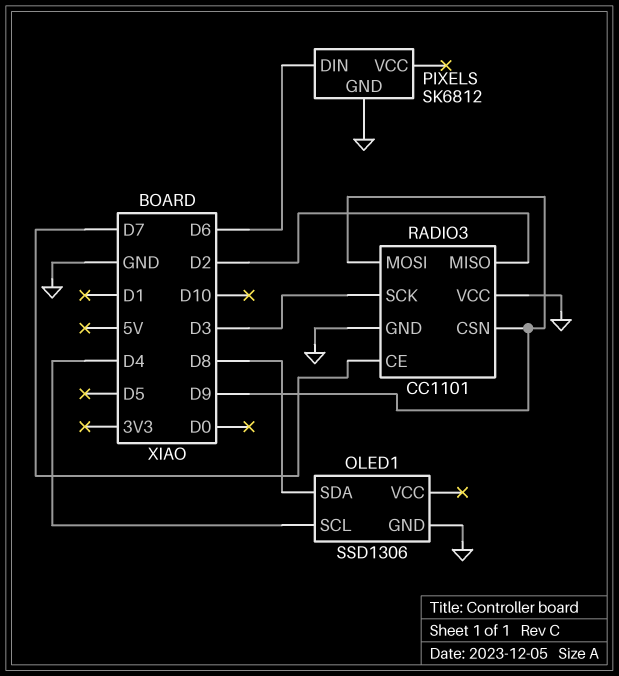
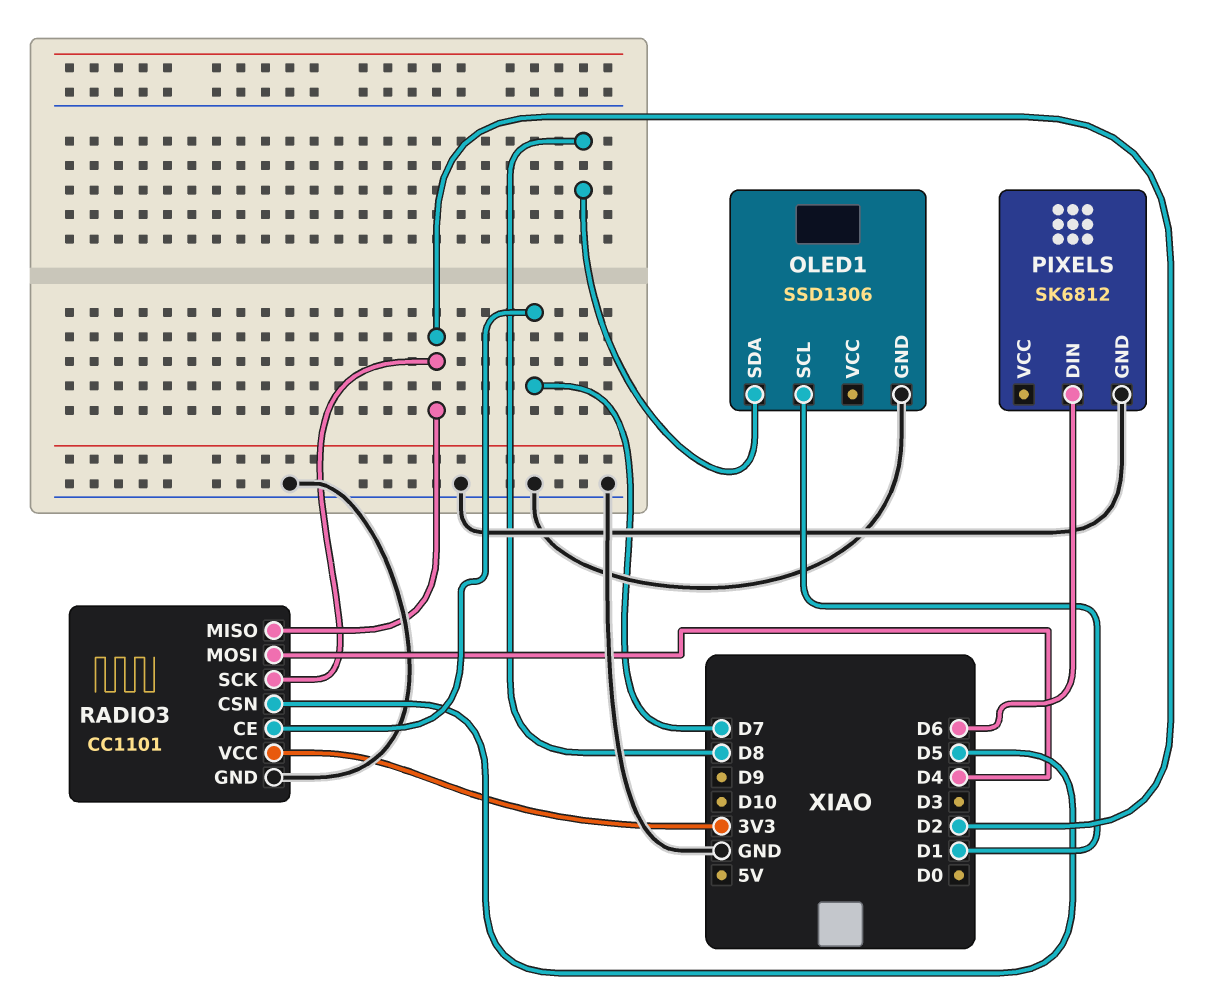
OLED1 pin SCL: D4 -> D1
RADIO3 pin CSN: D9 -> D5
RADIO3 pin MOSI: D9 -> D4
RADIO3 pin SCK: D3 -> D2
RADIO3 pin VCC: GND -> 3V3

